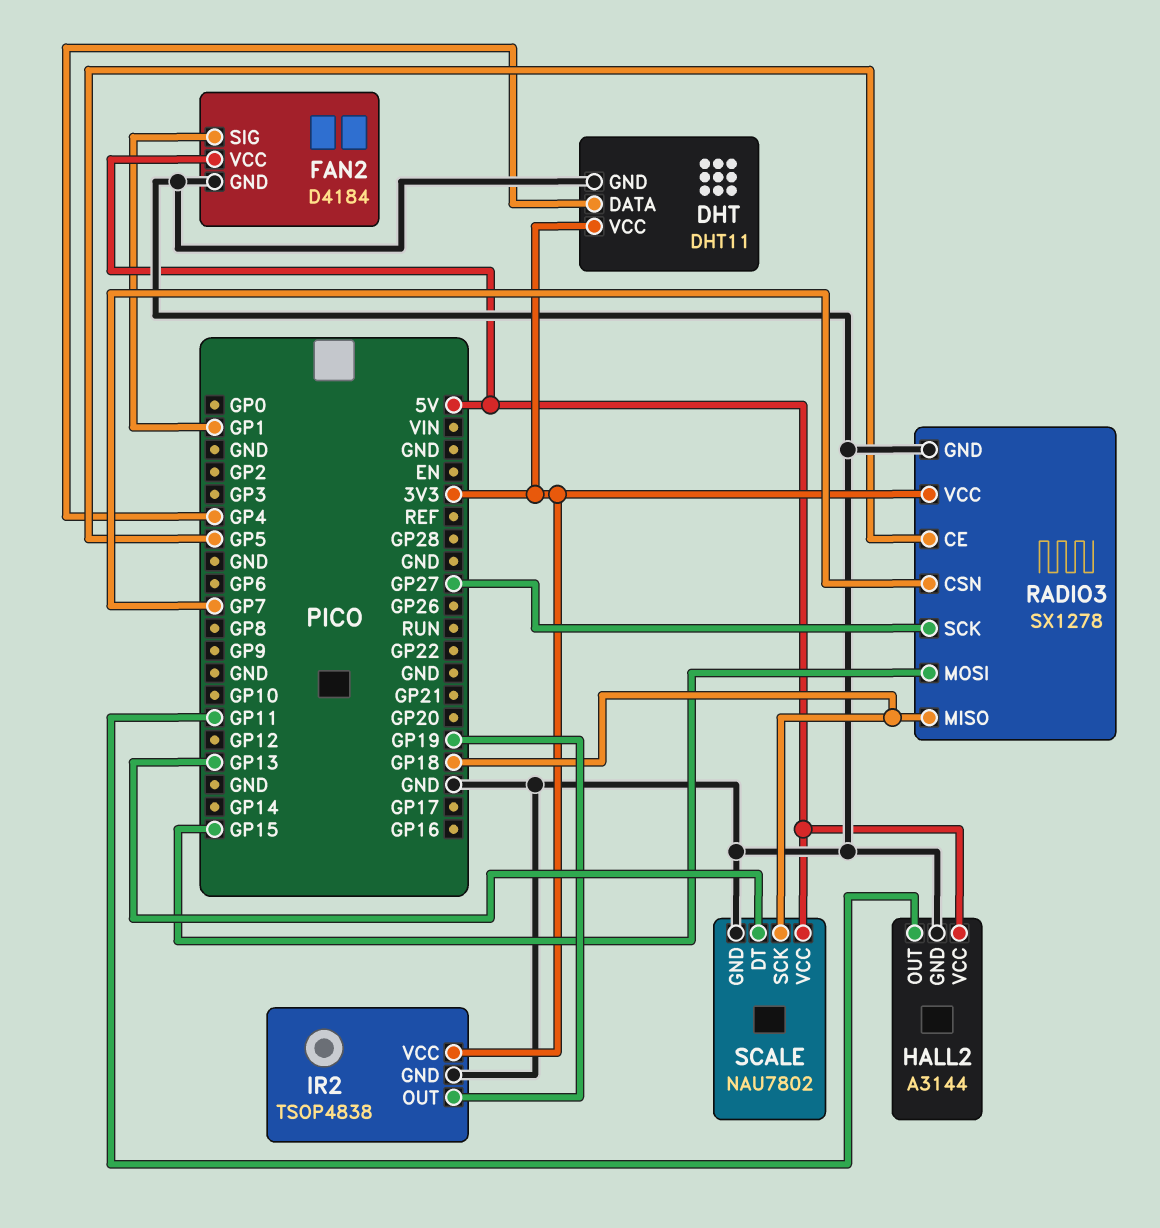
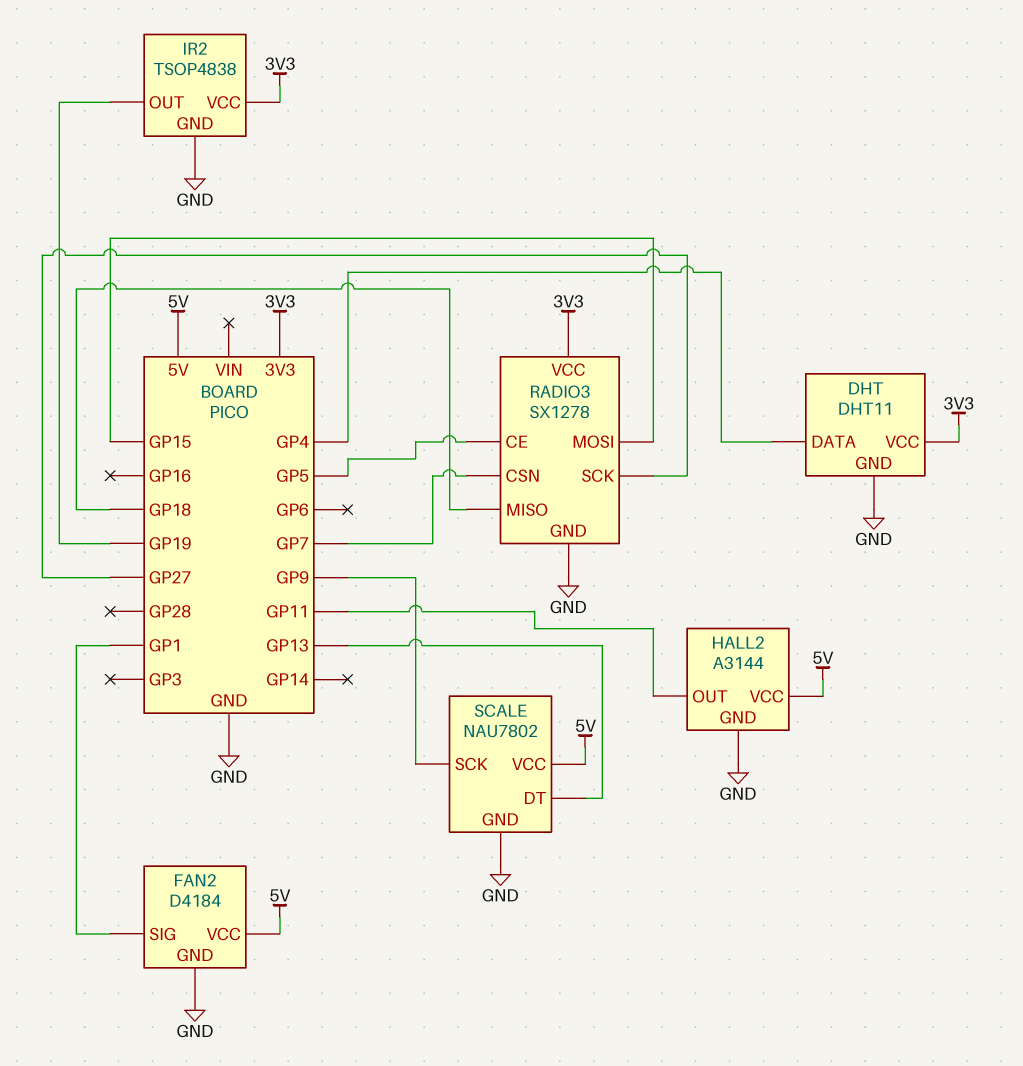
SCALE pin SCK: GP18 -> GP9

